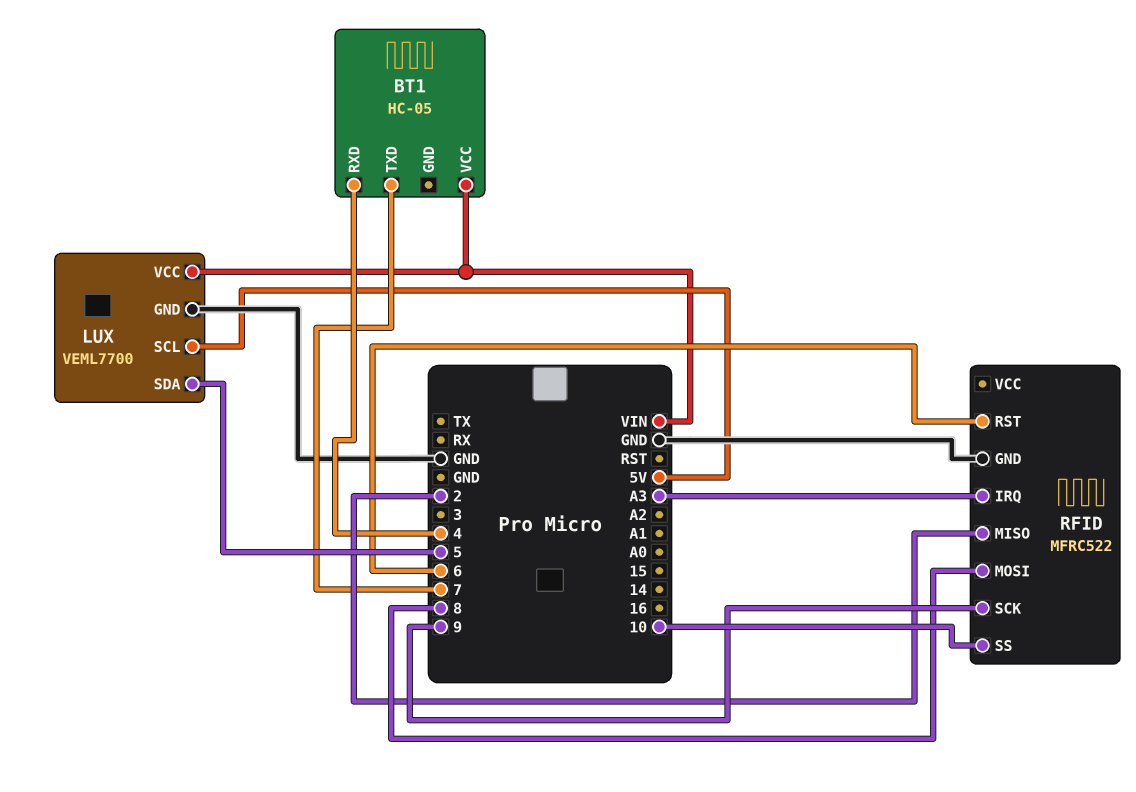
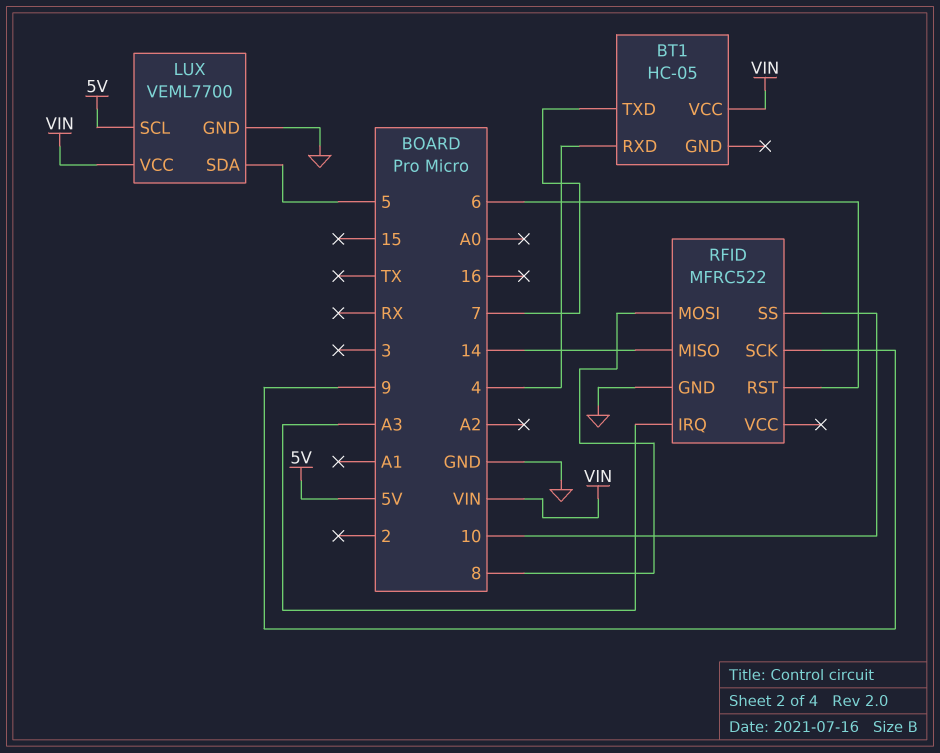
RFID pin MISO: 2 -> 14

